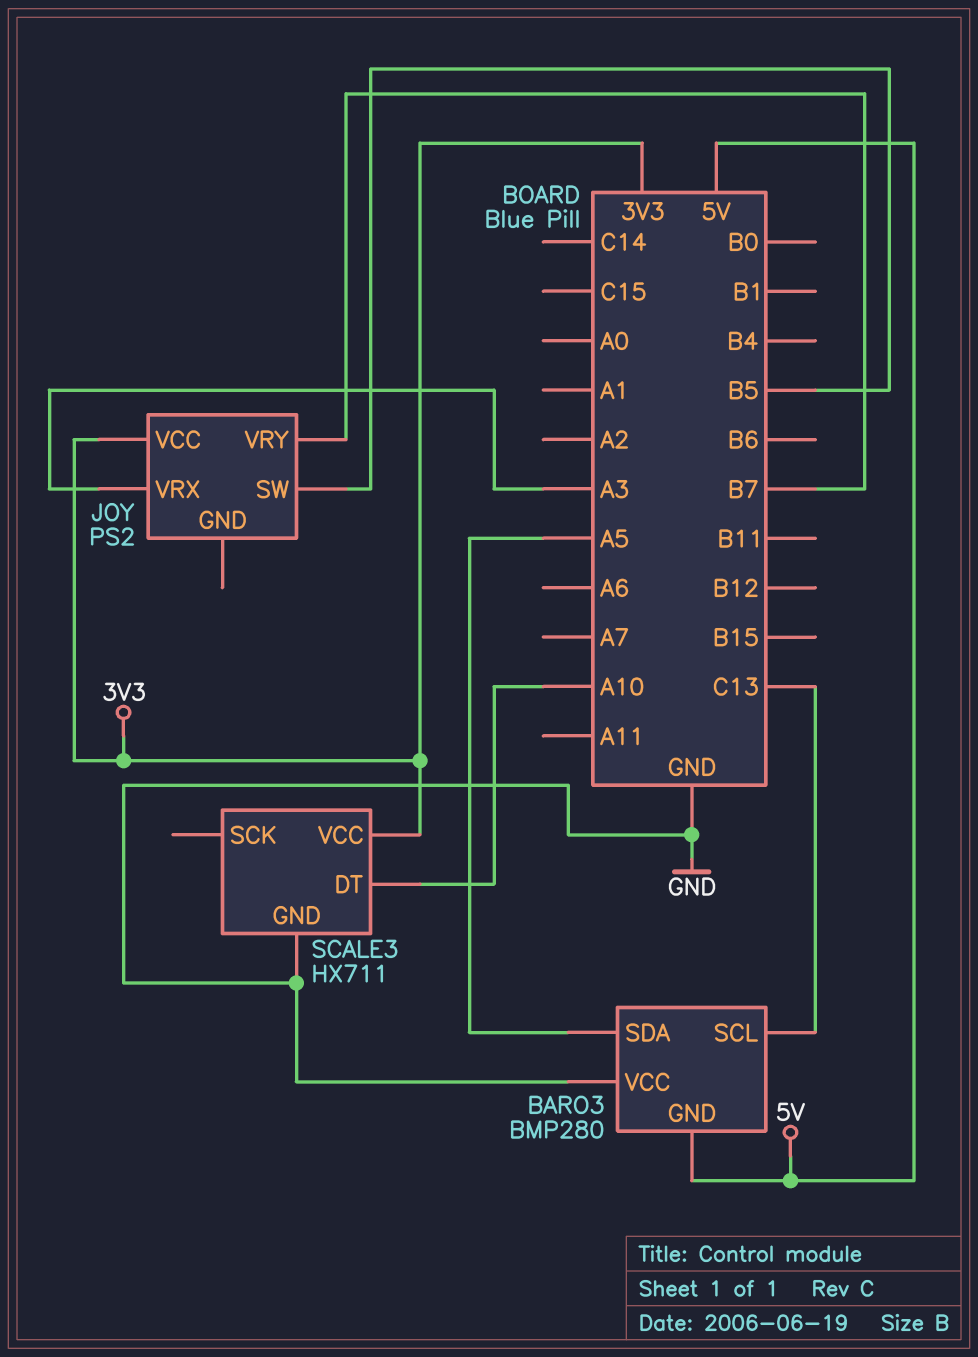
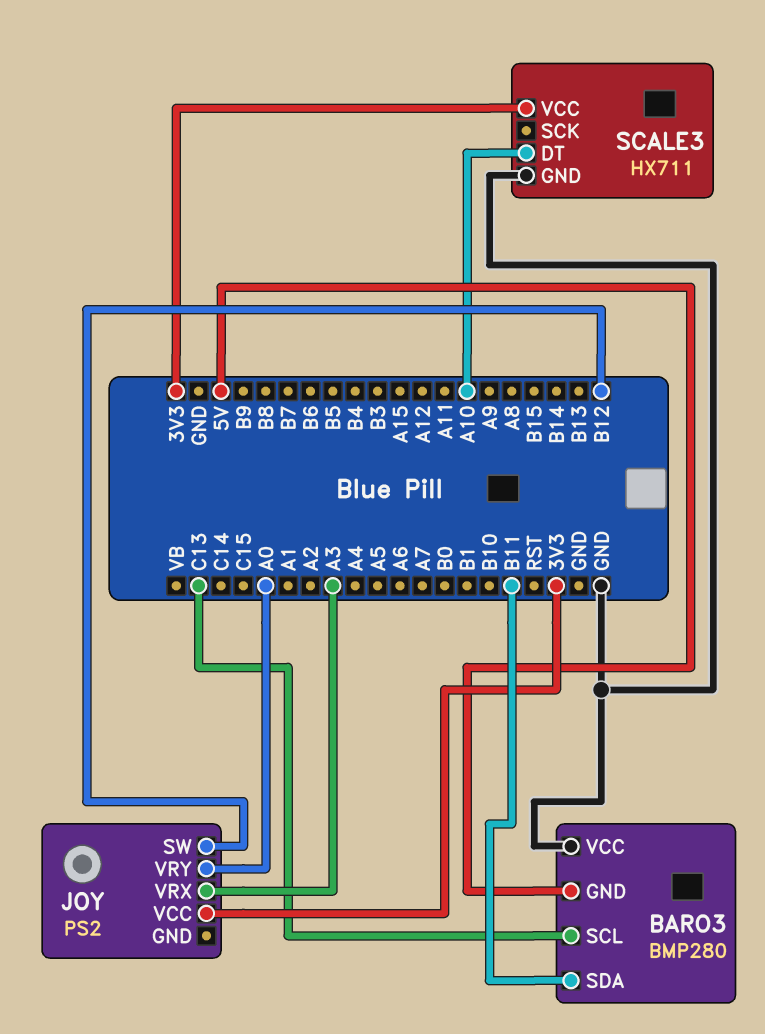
BARO3 pin SDA: A5 -> B11
JOY pin SW: B5 -> B12
JOY pin VRY: B7 -> A0

